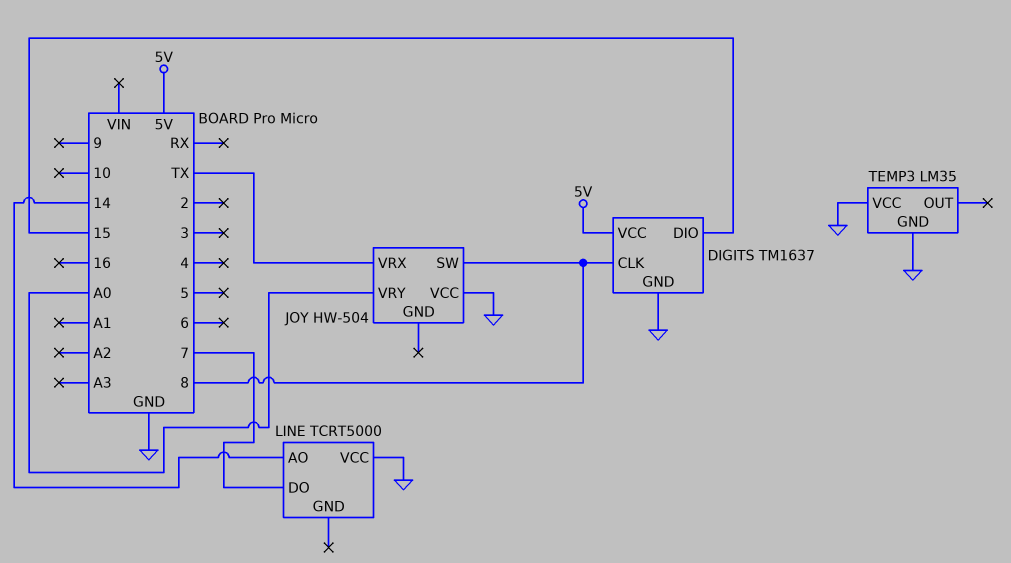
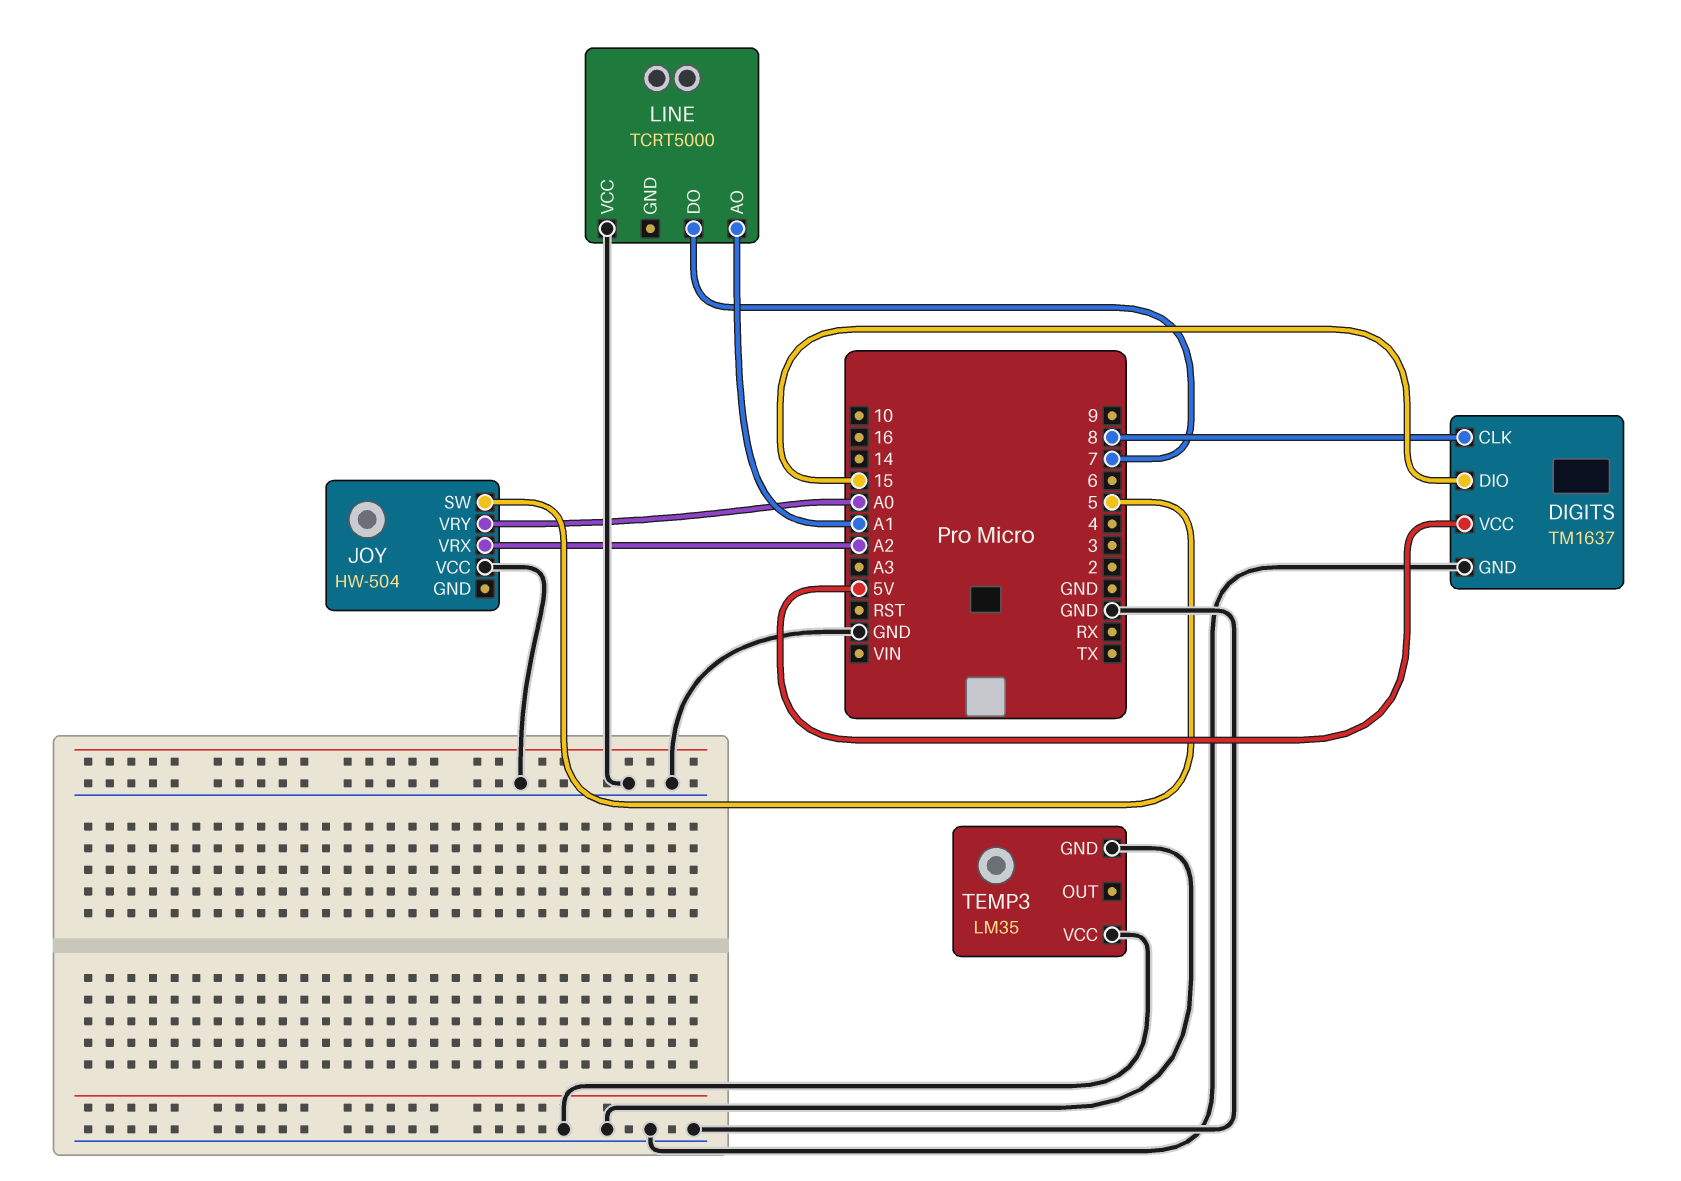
JOY pin SW: 8 -> 5
JOY pin VRX: TX -> A2
LINE pin AO: 14 -> A1

